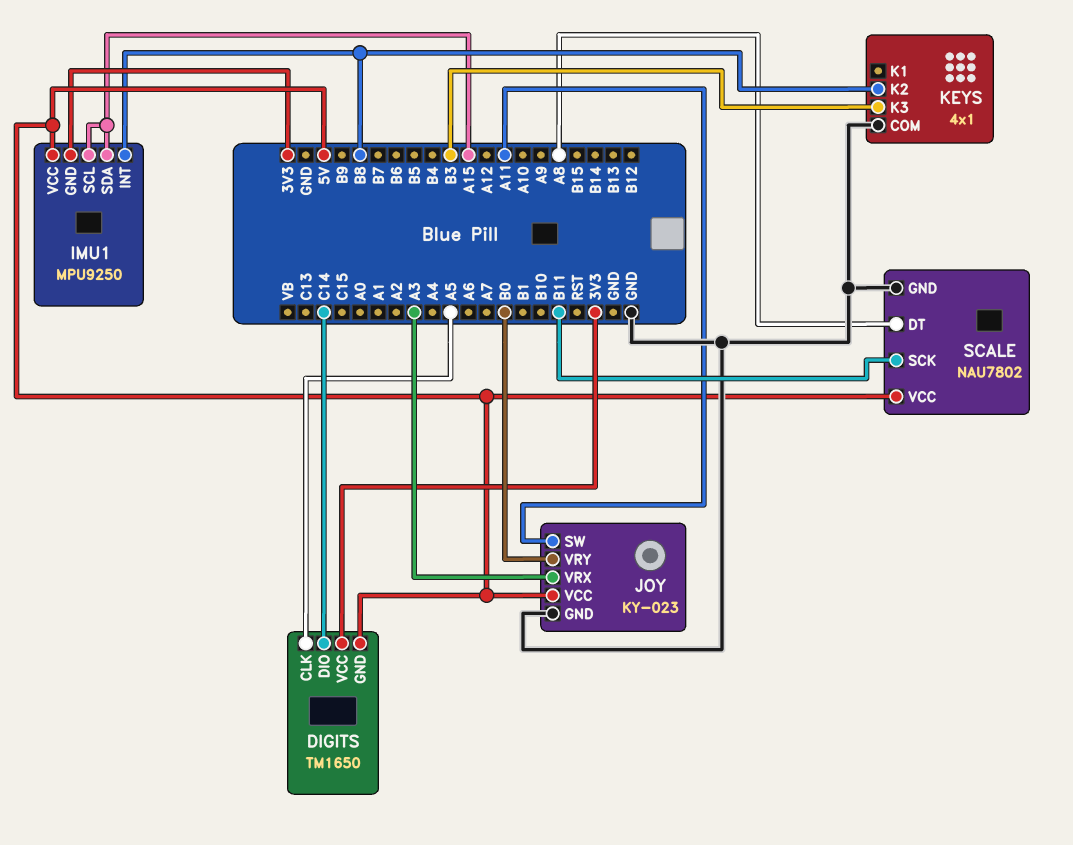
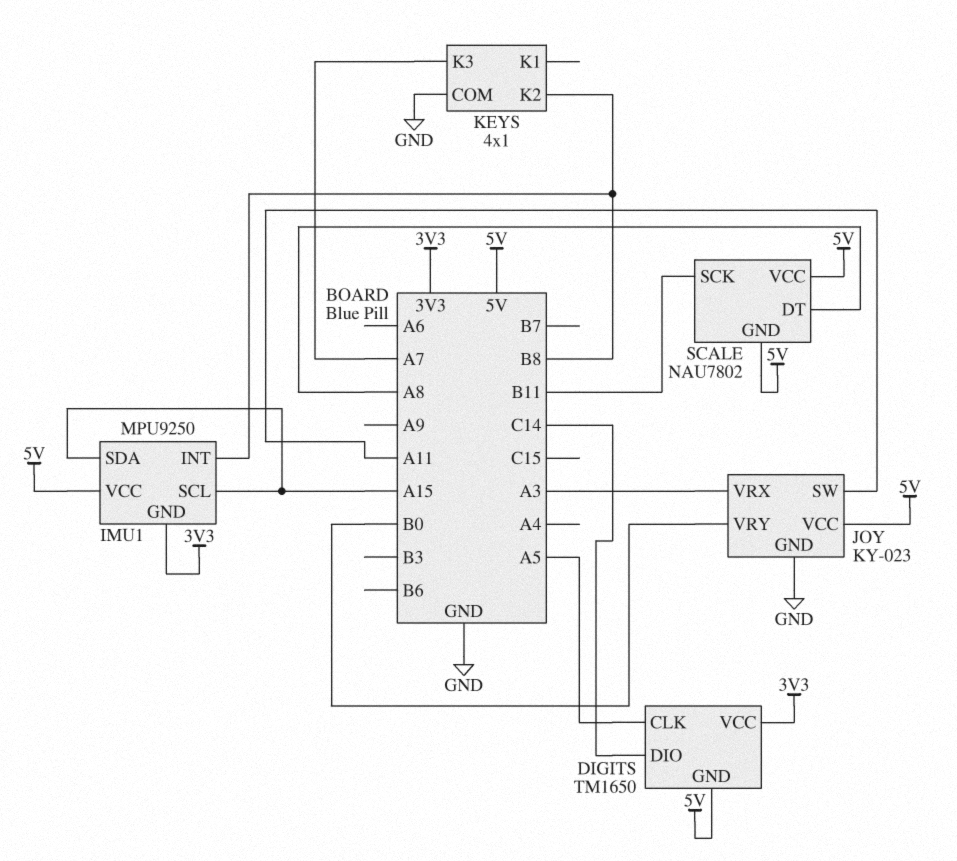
KEYS pin K3: B3 -> A7
SCALE pin GND: GND -> 5V

